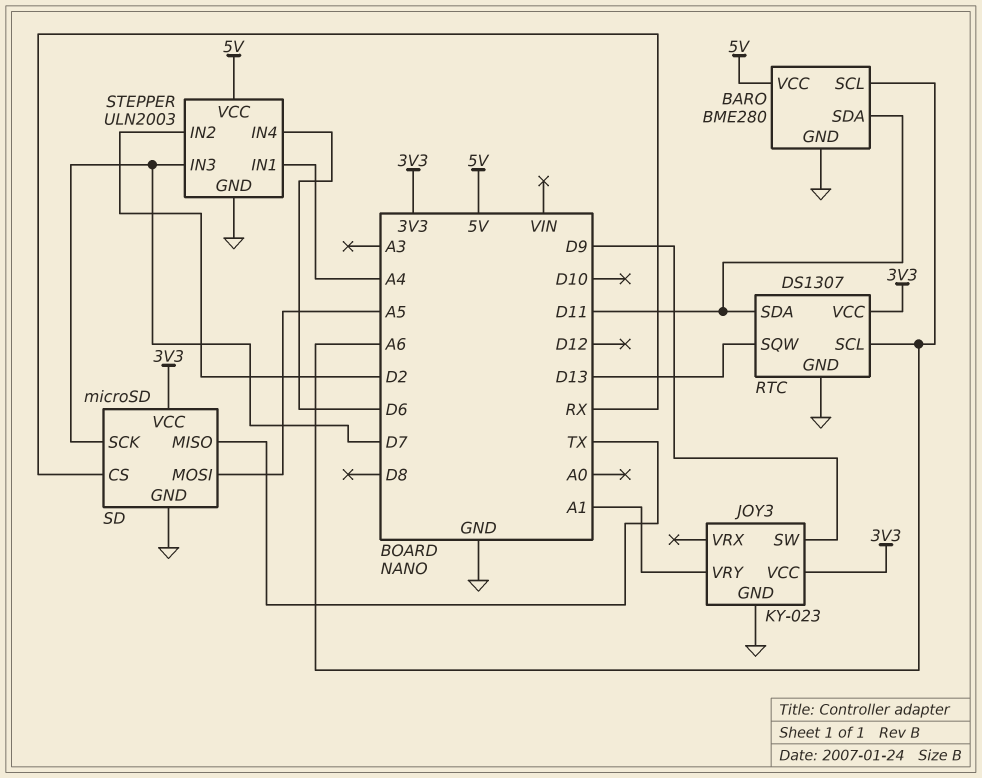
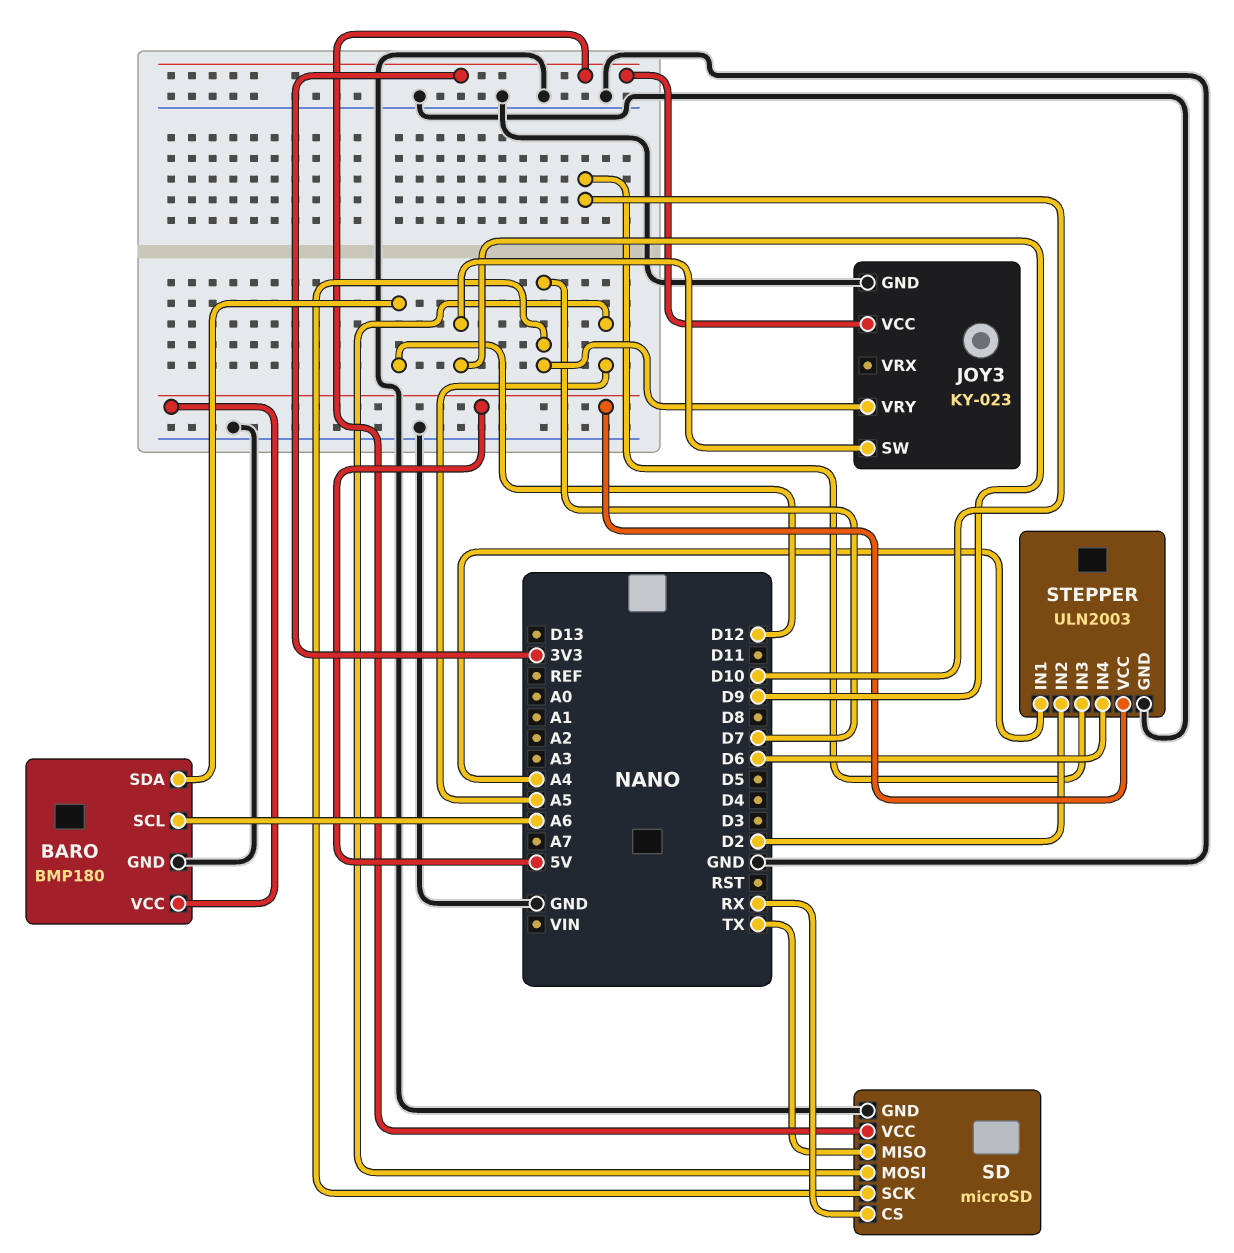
BARO: BME280 -> BMP180
BARO pin SDA: D11 -> D12
JOY3 pin VRY: A1 -> D7
RTC: DS1307 -> none
RTC pin GND: GND -> none
RTC pin SCL: A6 -> none
RTC pin SDA: D11 -> none
RTC pin SQW: D13 -> none
RTC pin VCC: 3V3 -> none
STEPPER pin IN3: D7 -> D10

